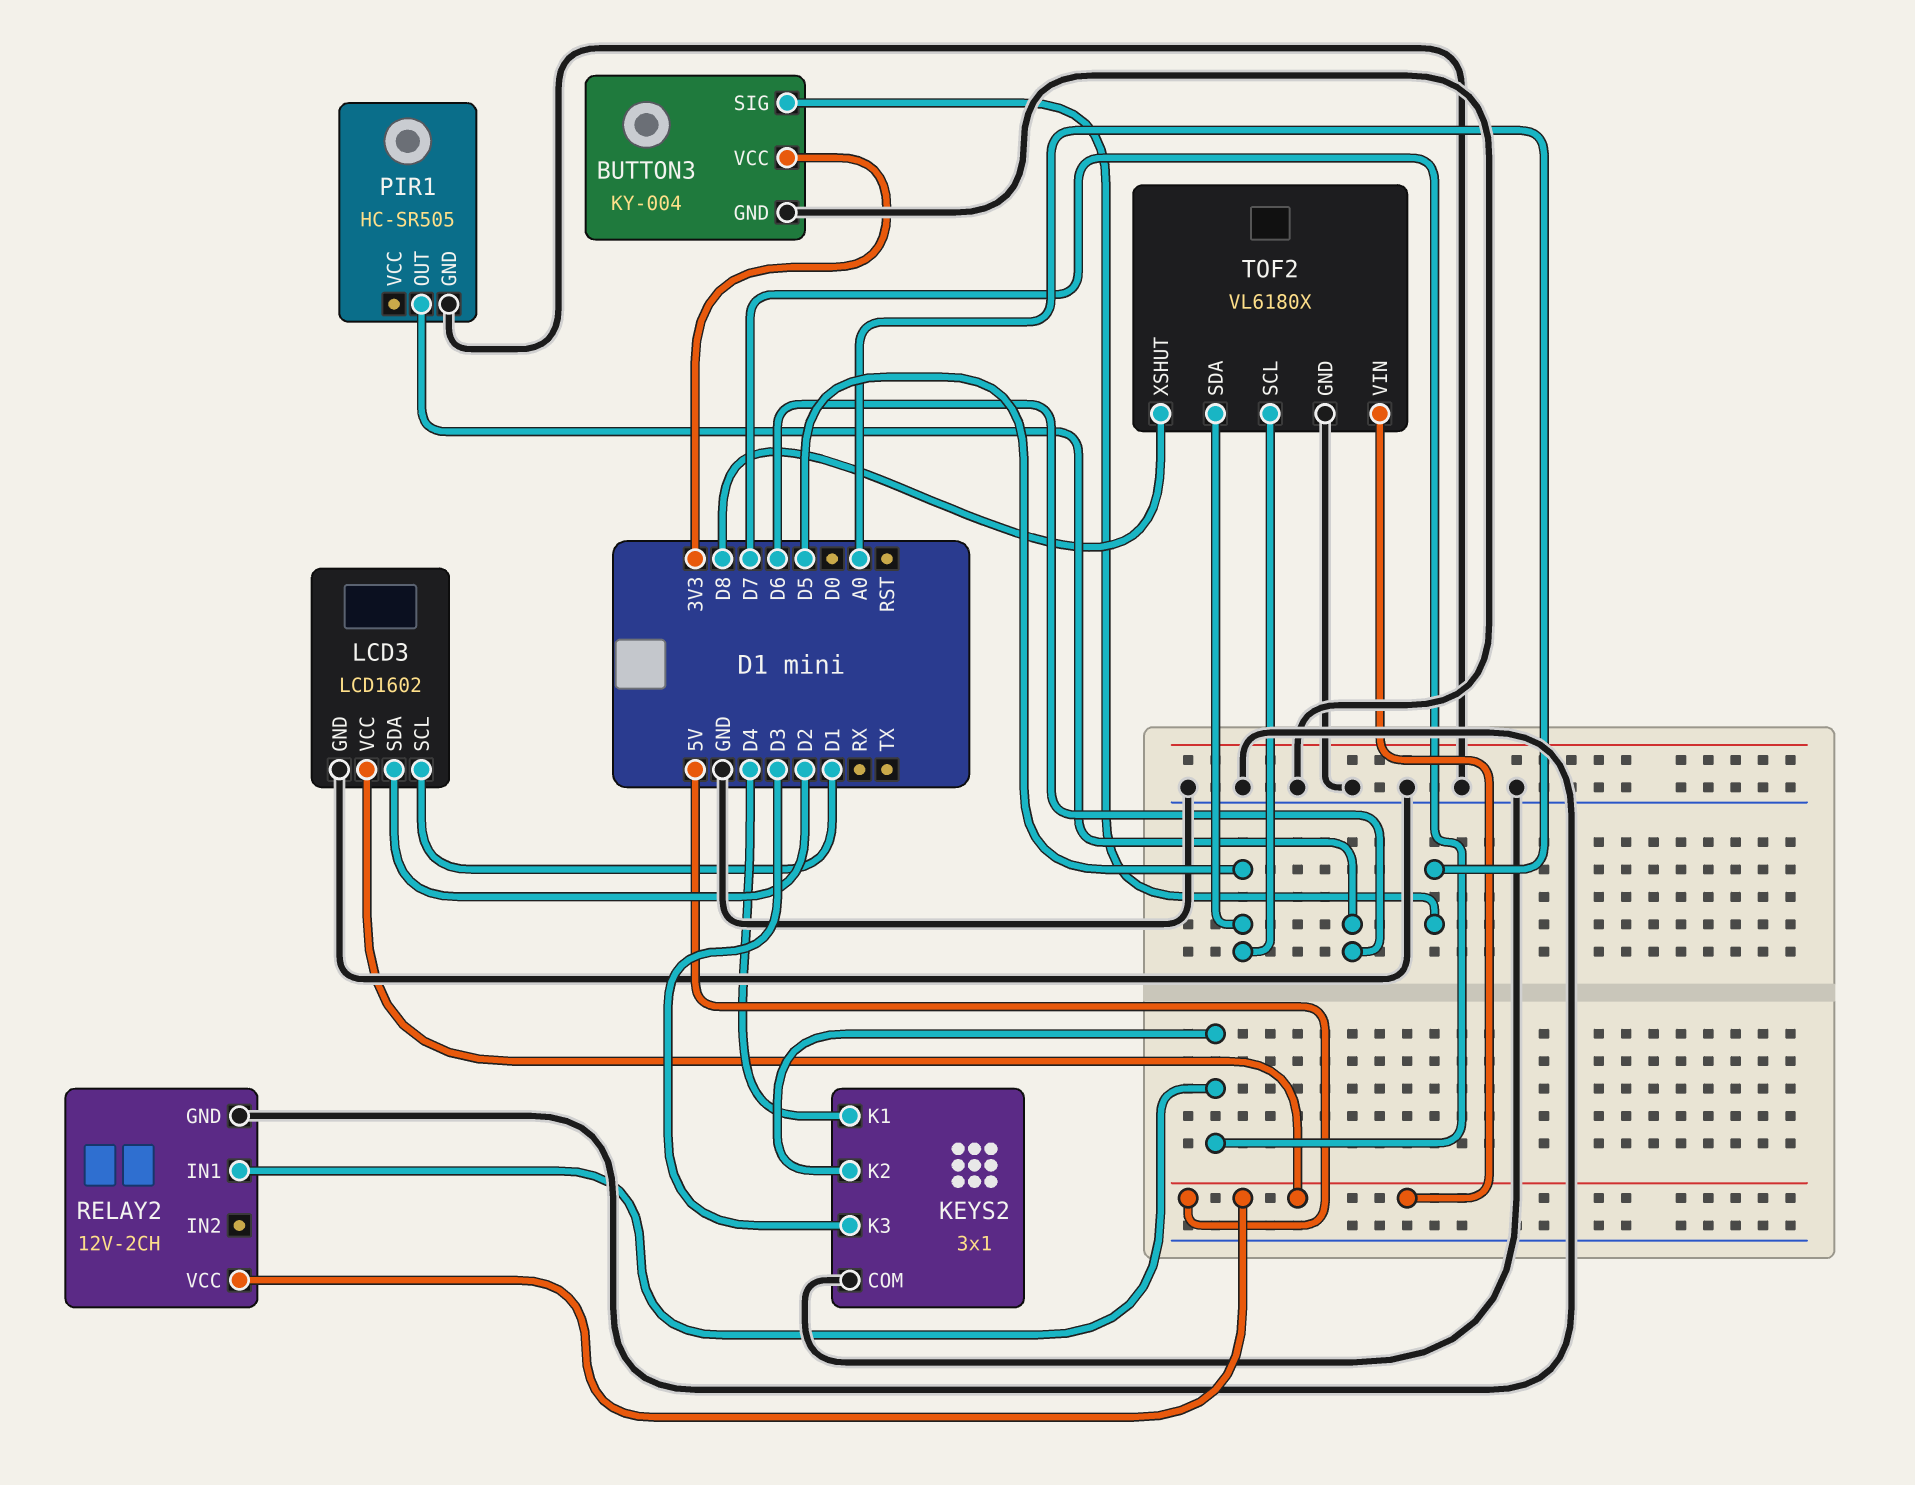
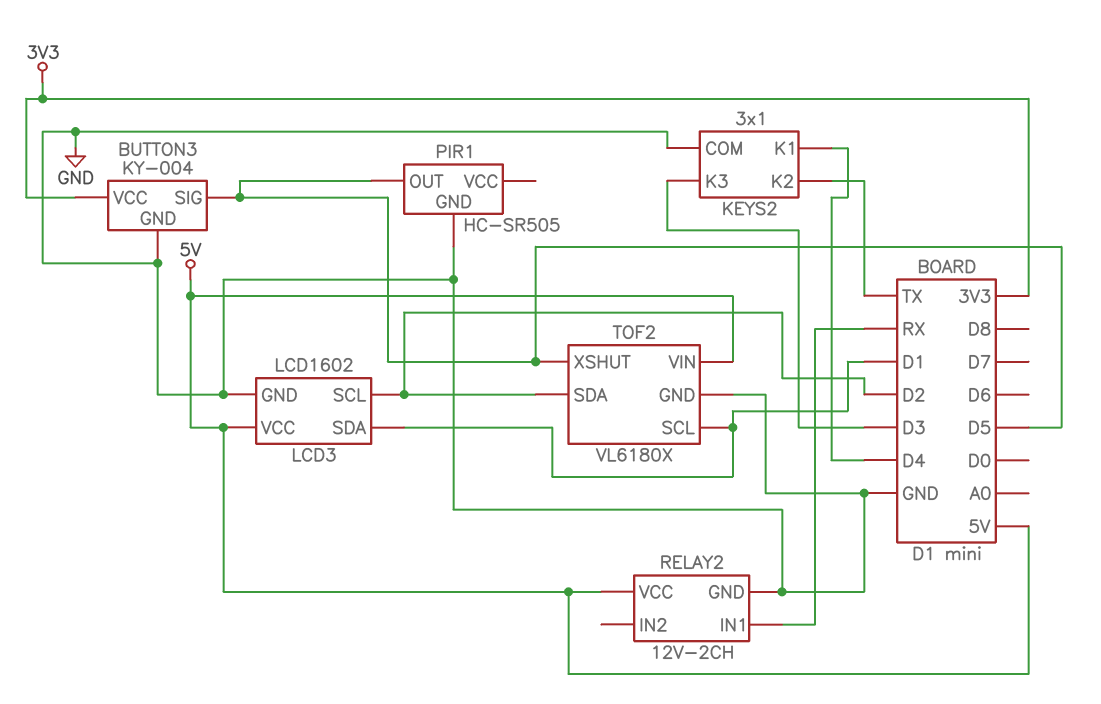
BUTTON3 pin SIG: A0 -> D5
KEYS2 pin K2: D7 -> TX
LCD3 pin SCL: D1 -> D2
LCD3 pin SDA: D2 -> D1
PIR1 pin OUT: D6 -> D5
RELAY2 pin IN1: D7 -> RX
TOF2 pin SCL: D5 -> D1
TOF2 pin SDA: D5 -> D2
TOF2 pin XSHUT: D8 -> D5

